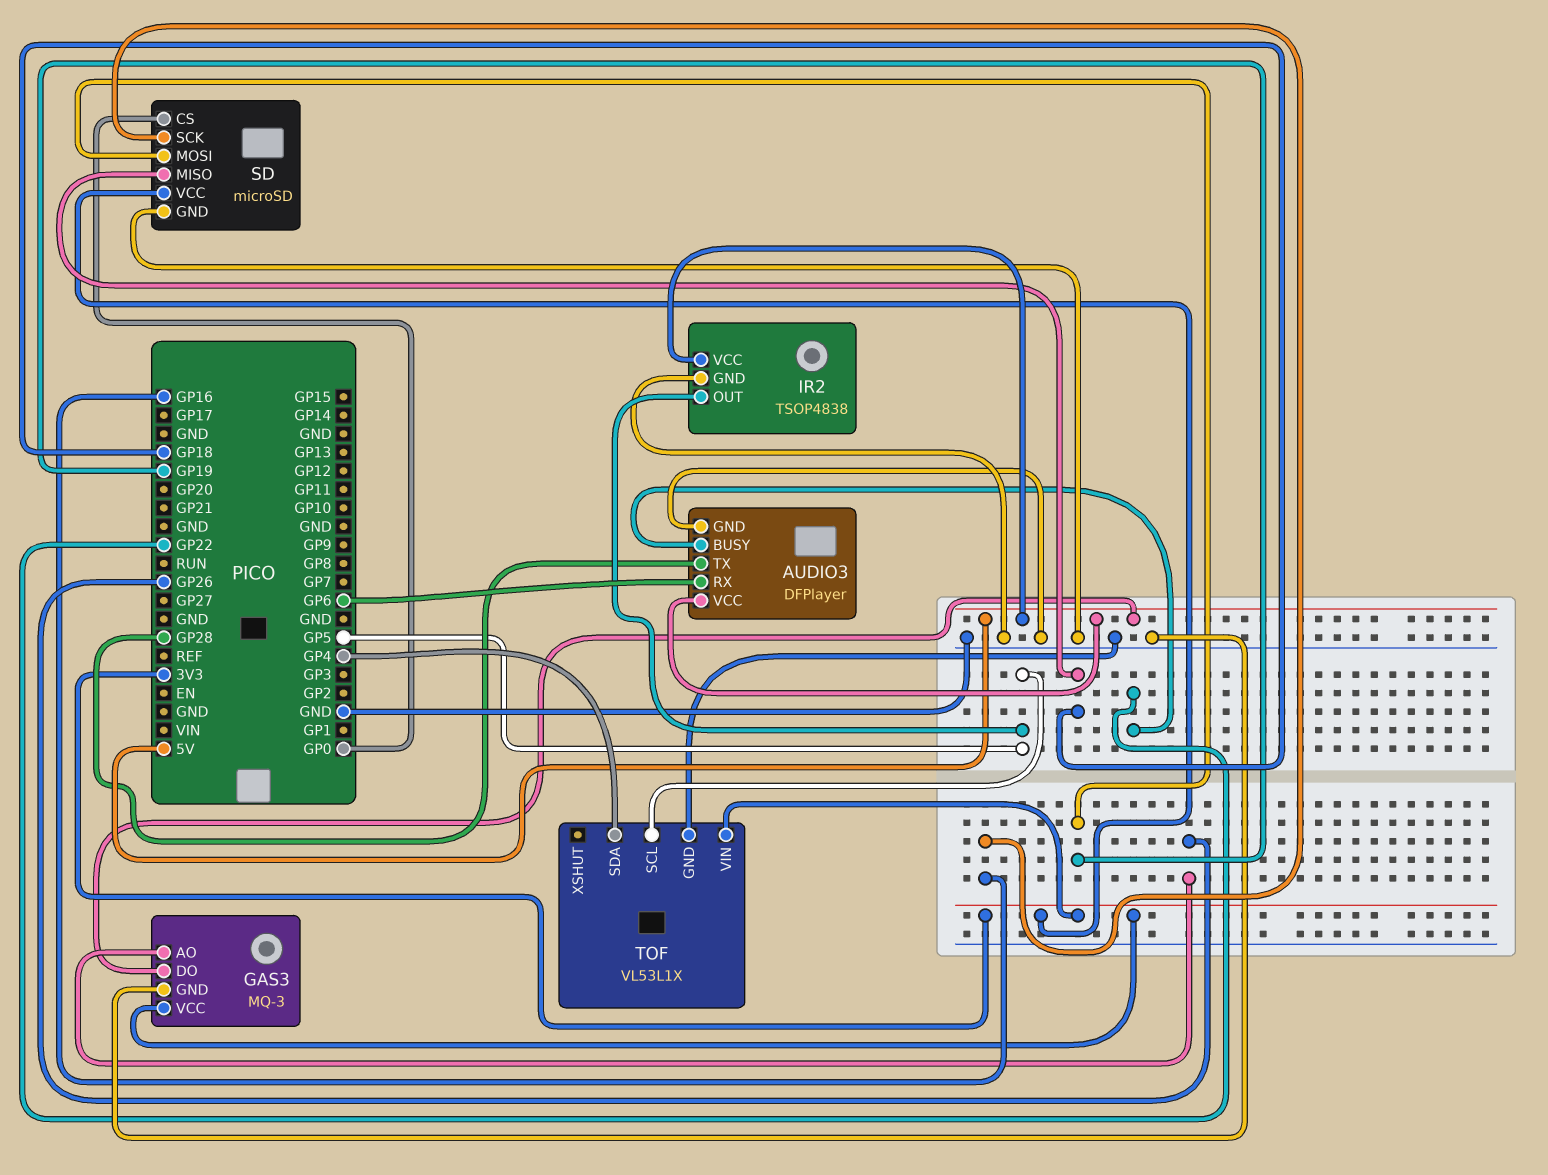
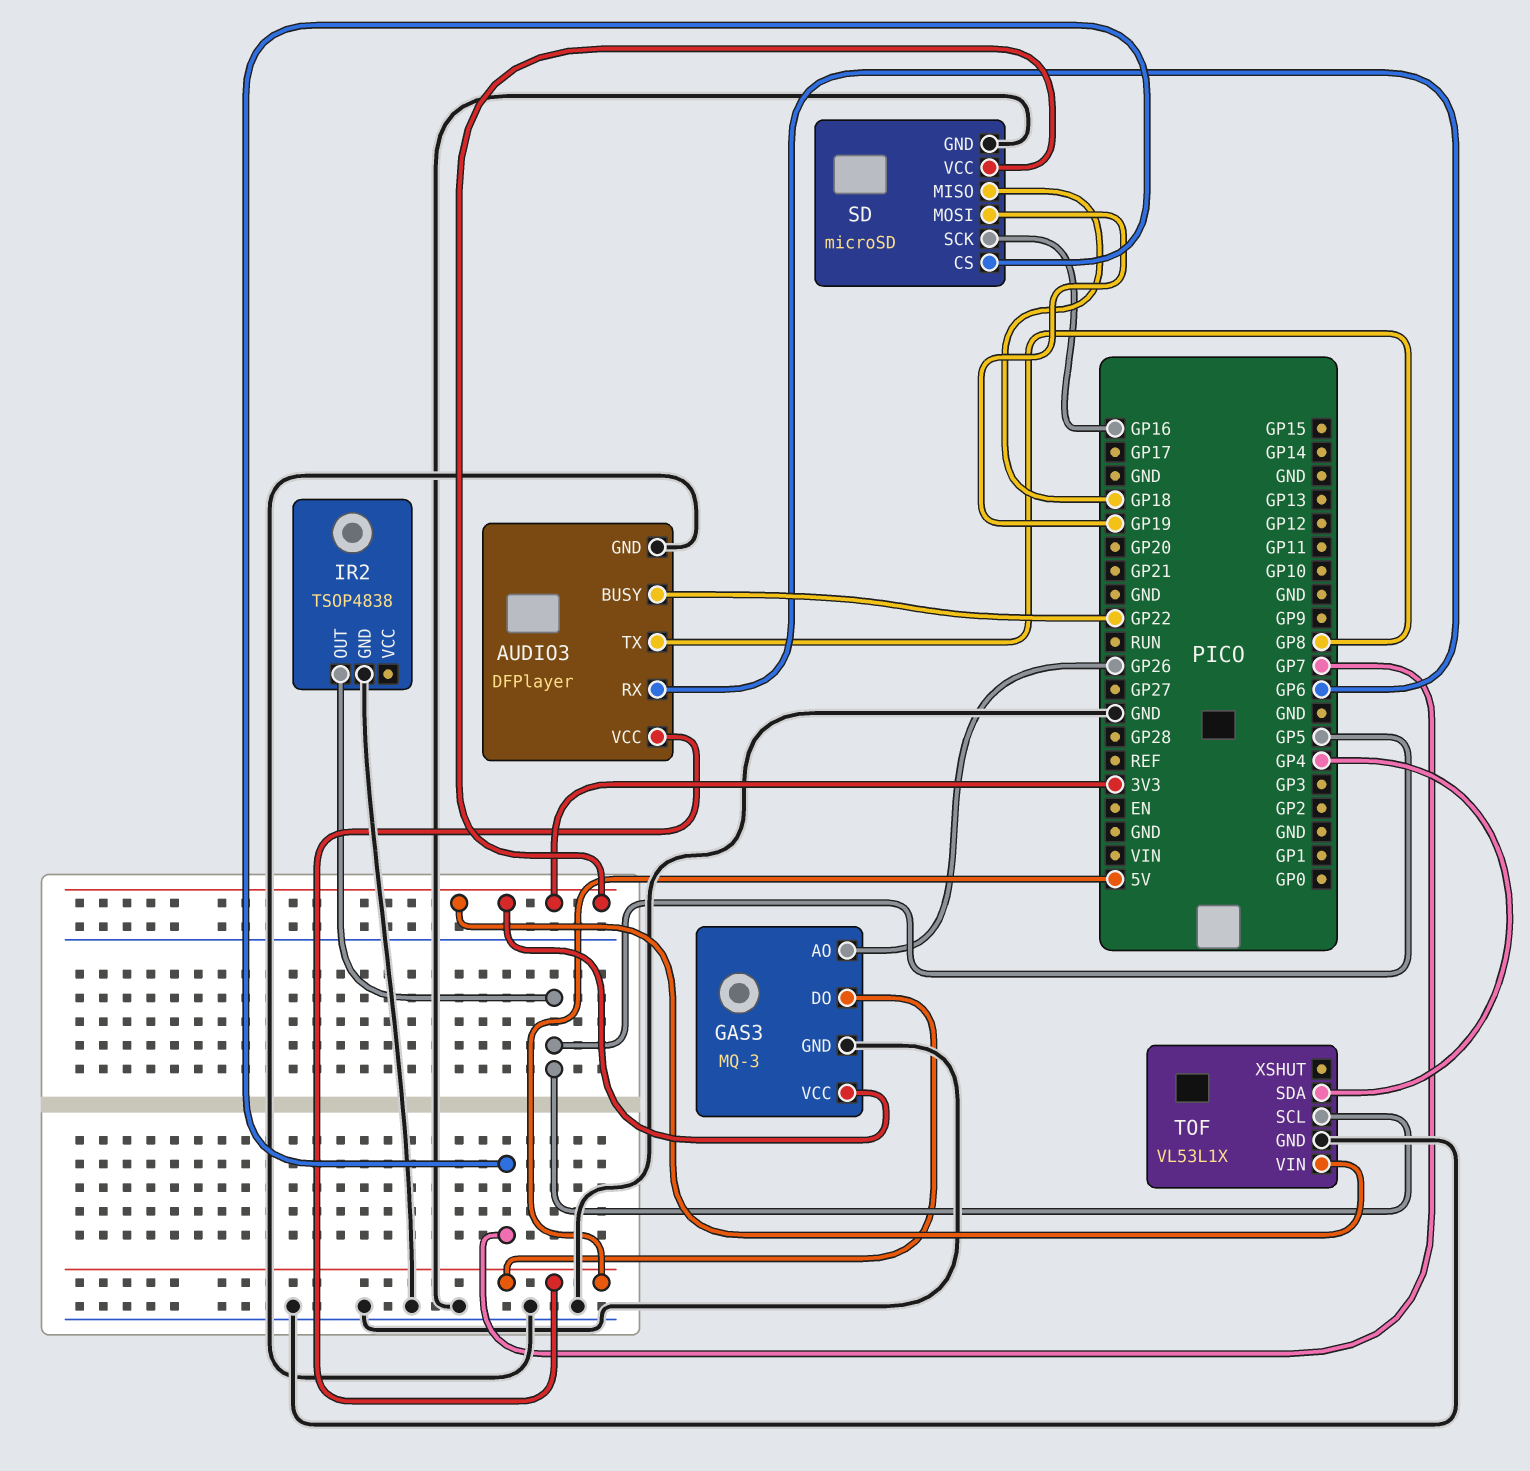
AUDIO3 pin TX: GP28 -> GP8
IR2 pin VCC: 5V -> none
SD pin CS: GP0 -> GP7

